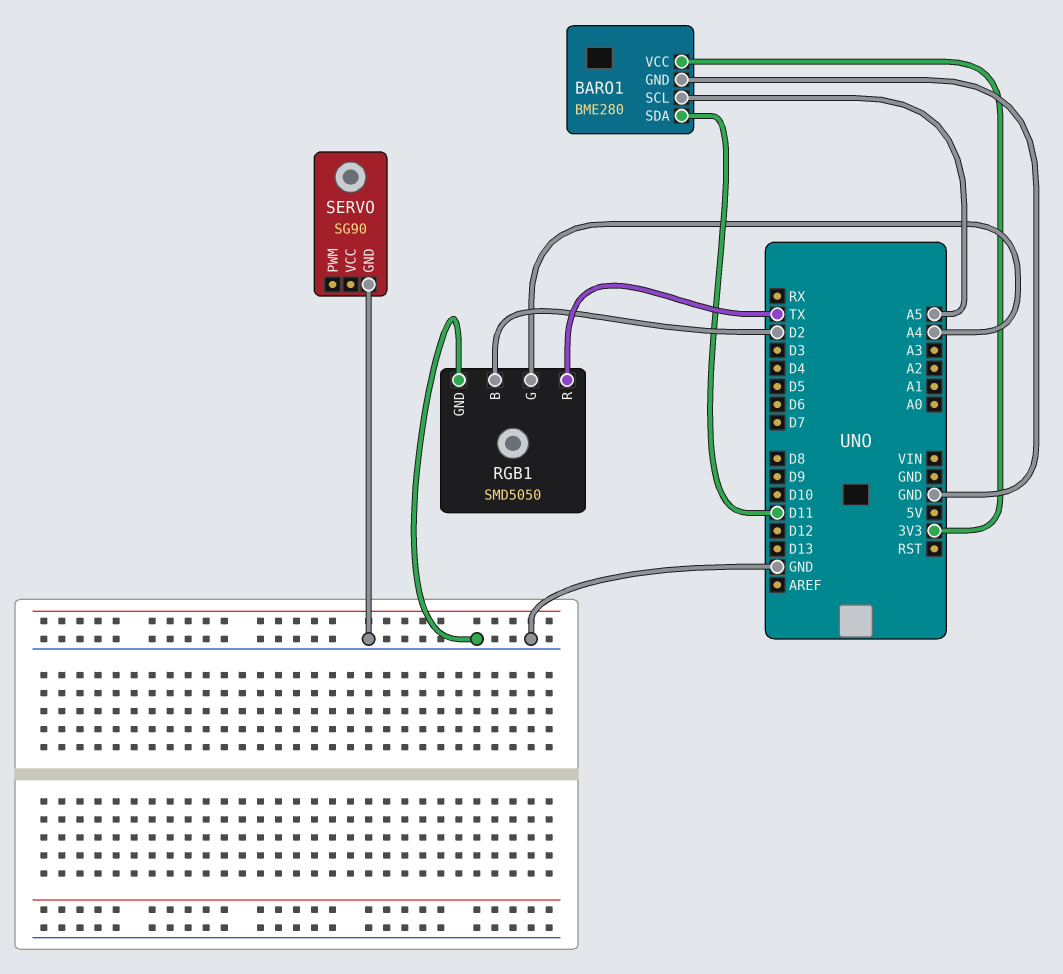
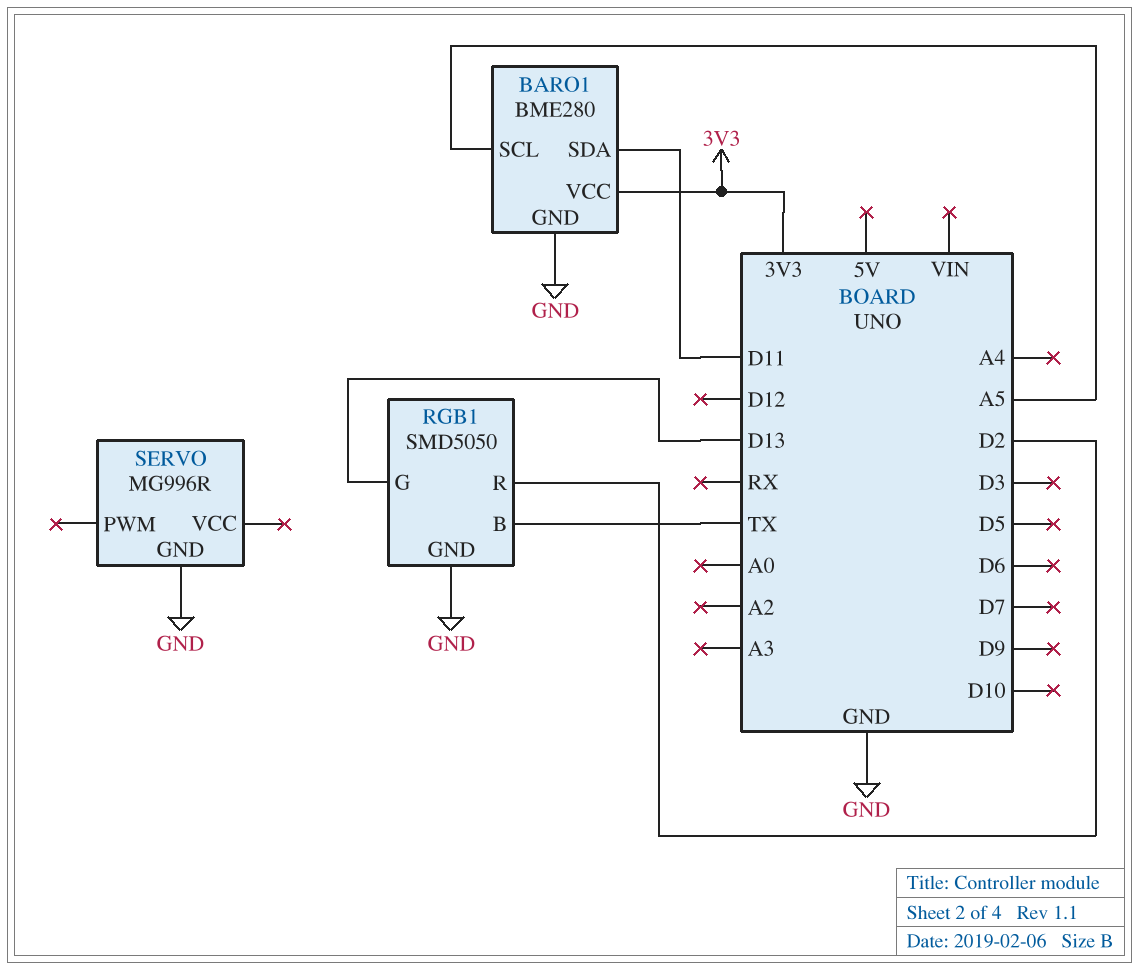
RGB1 pin B: D2 -> TX
RGB1 pin G: A4 -> D13
RGB1 pin R: TX -> D2
SERVO: SG90 -> MG996R

